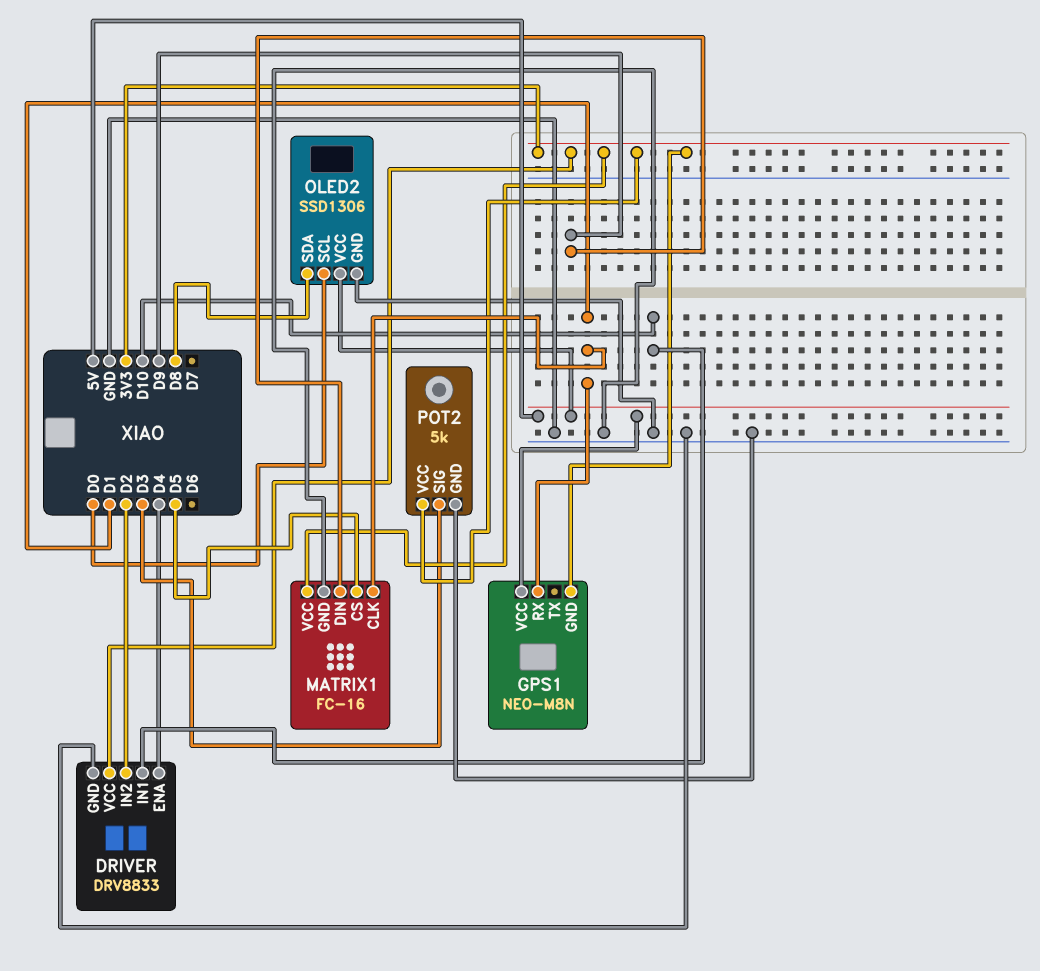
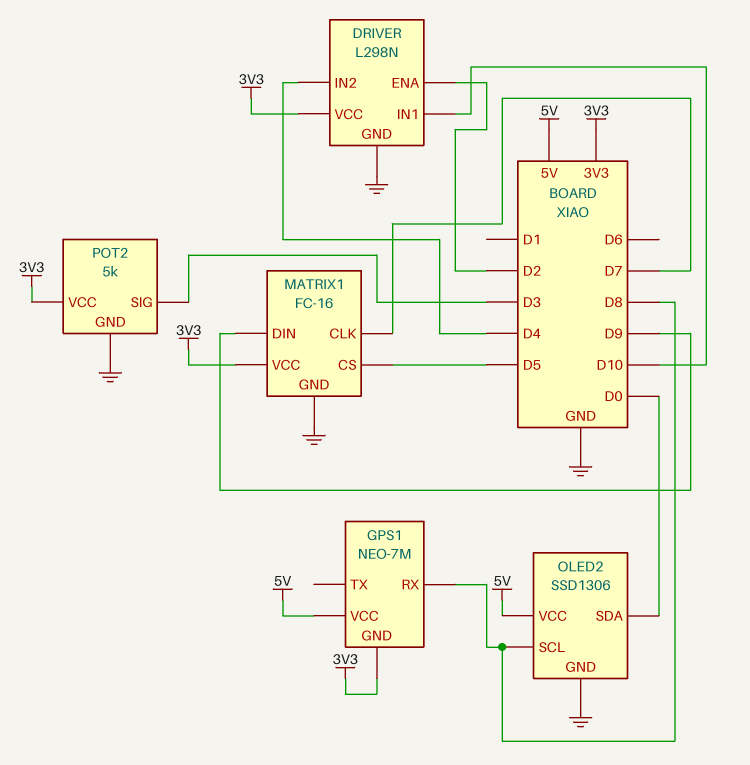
DRIVER: DRV8833 -> L298N
DRIVER pin ENA: D4 -> D2
DRIVER pin IN2: D2 -> D4
GPS1: NEO-M8N -> NEO-7M
GPS1 pin RX: D1 -> D8
MATRIX1 pin CLK: D1 -> D7
OLED2 pin SCL: D0 -> D8
OLED2 pin SDA: D8 -> D0

